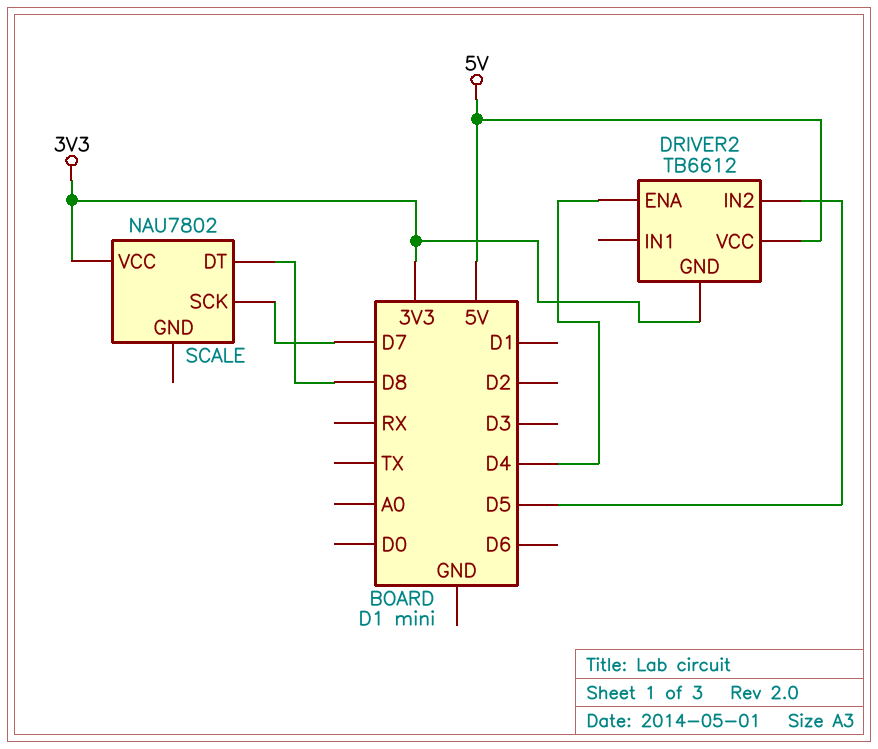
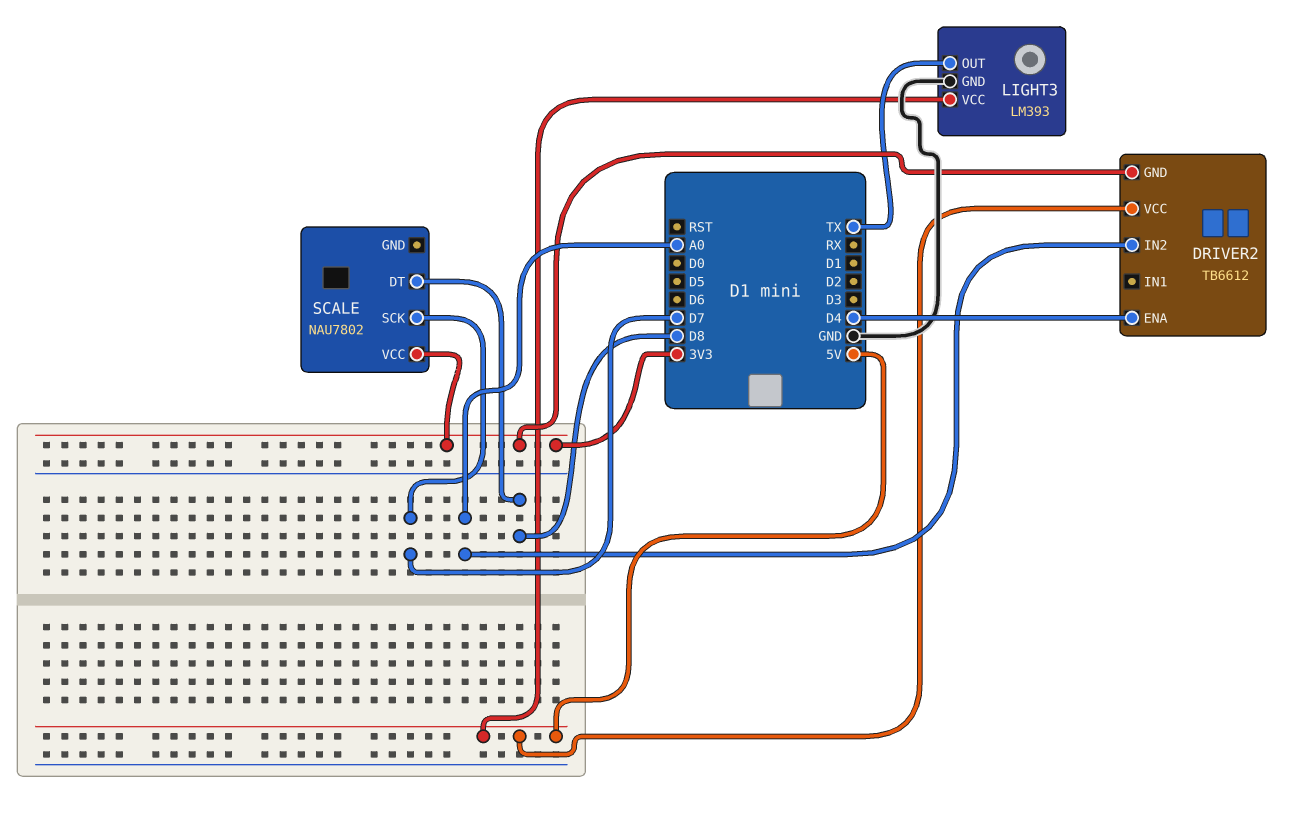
DRIVER2 pin IN2: D5 -> A0
LIGHT3: none -> LM393
LIGHT3 pin GND: none -> GND
LIGHT3 pin OUT: none -> TX
LIGHT3 pin VCC: none -> 5V

